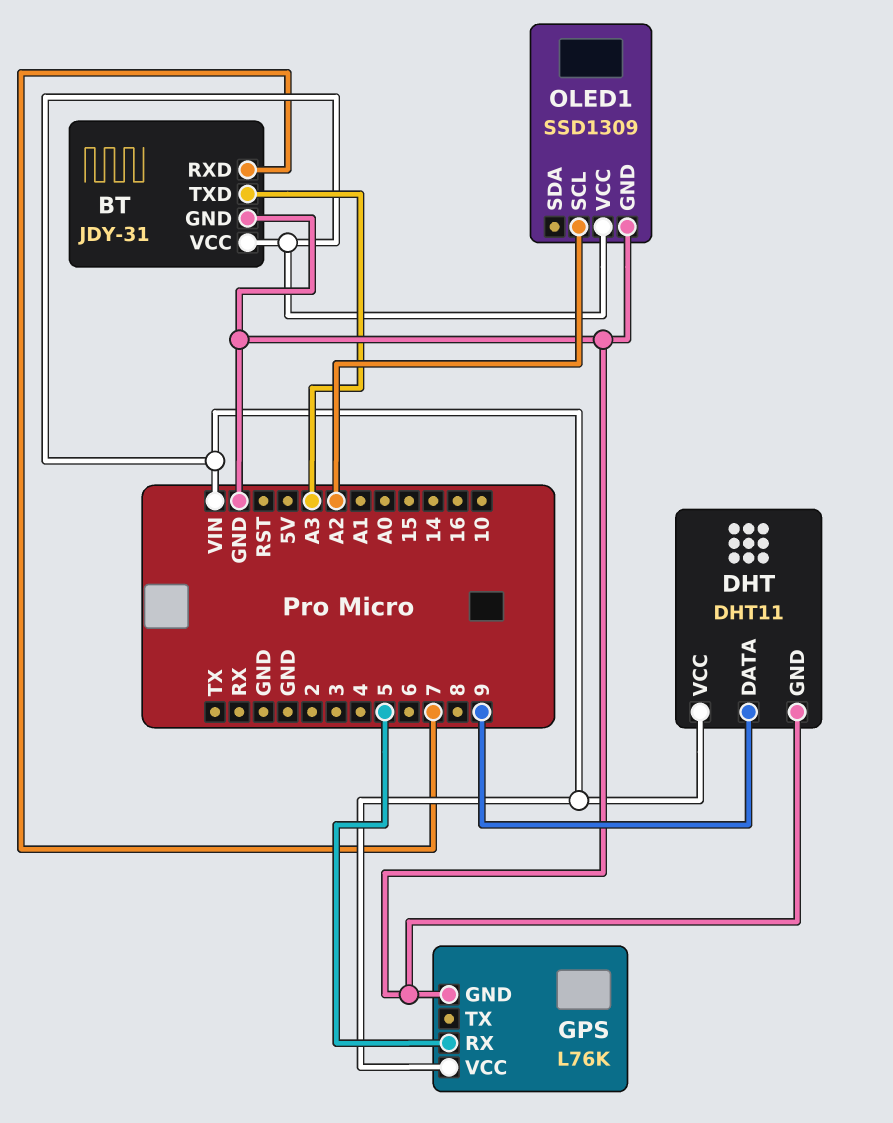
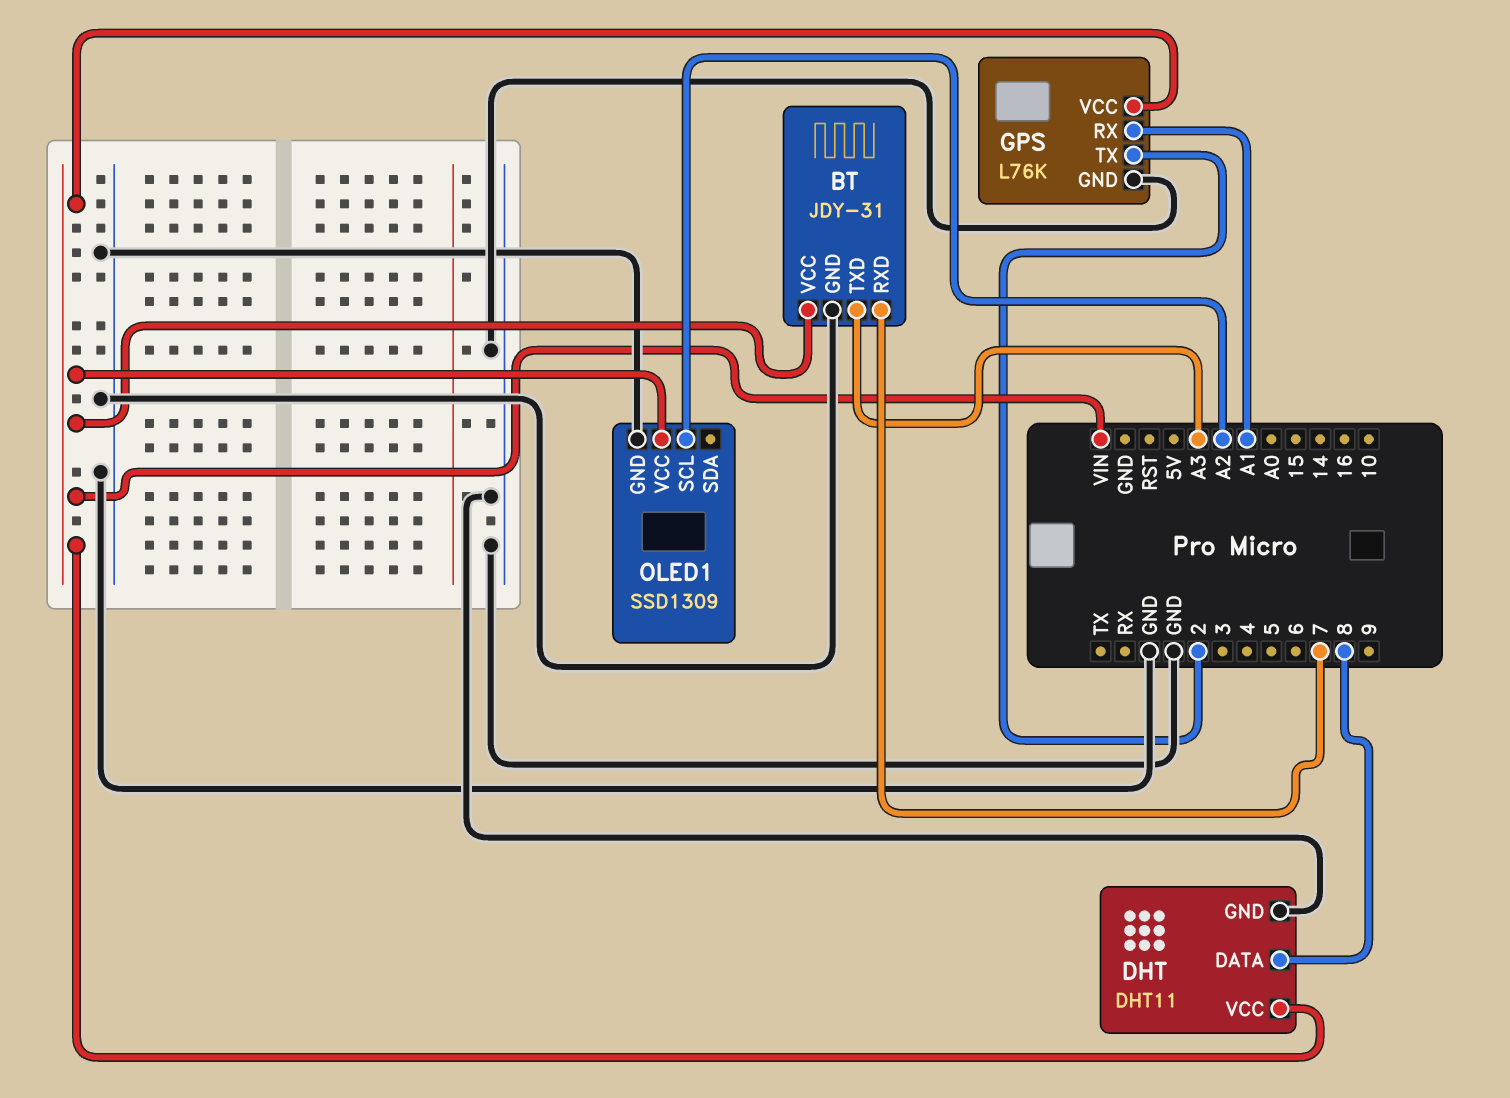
DHT pin DATA: 9 -> 8
GPS pin RX: 5 -> A1
GPS pin TX: none -> 2

